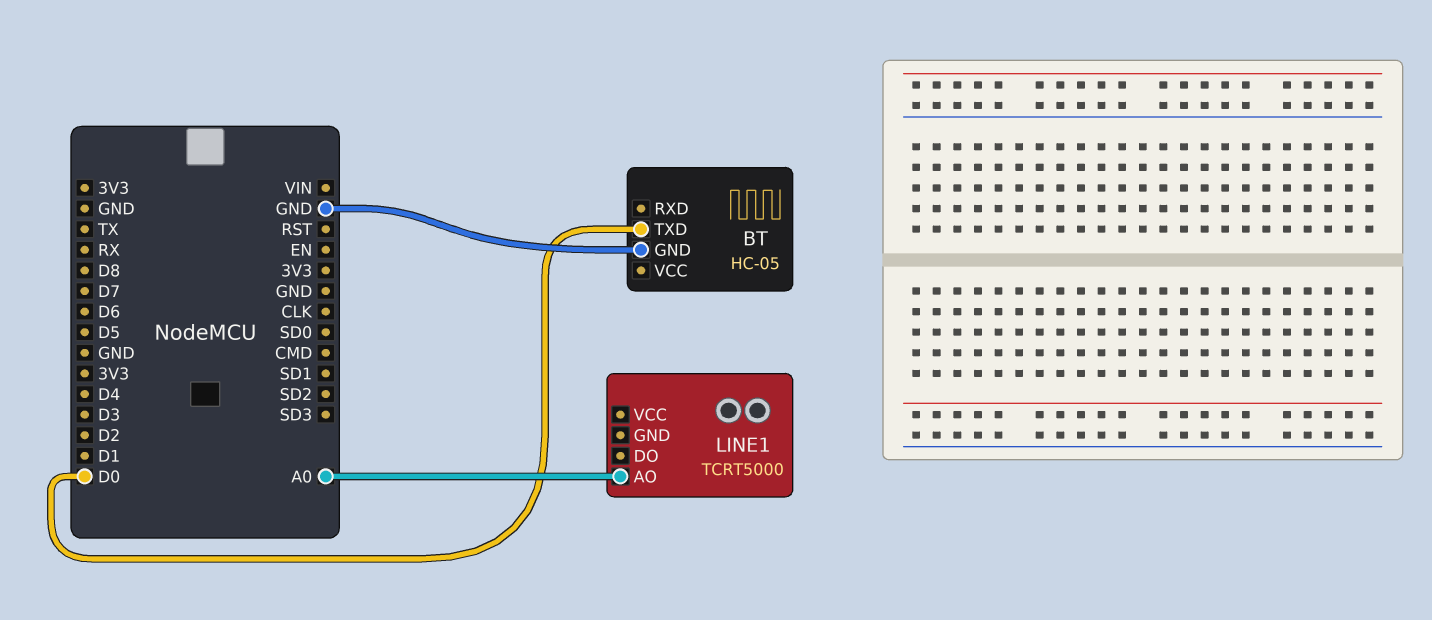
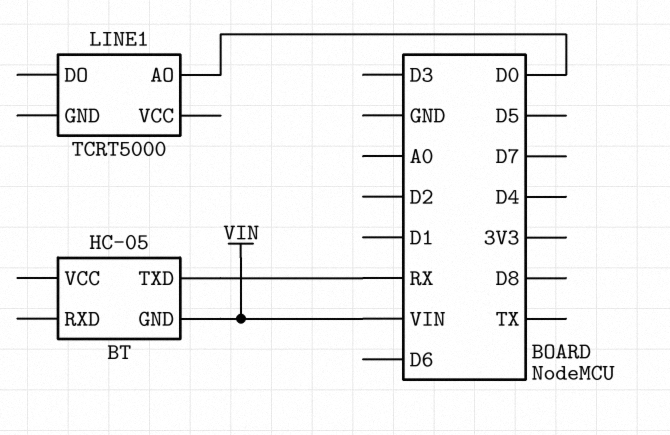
BT pin GND: GND -> VIN
BT pin TXD: D0 -> RX
LINE1 pin AO: A0 -> D0

